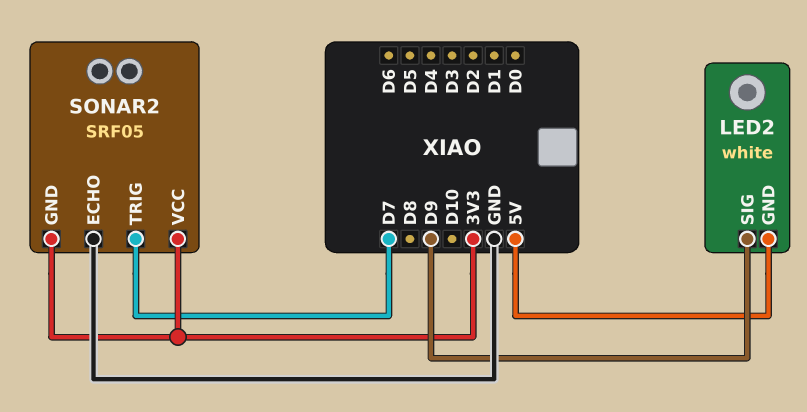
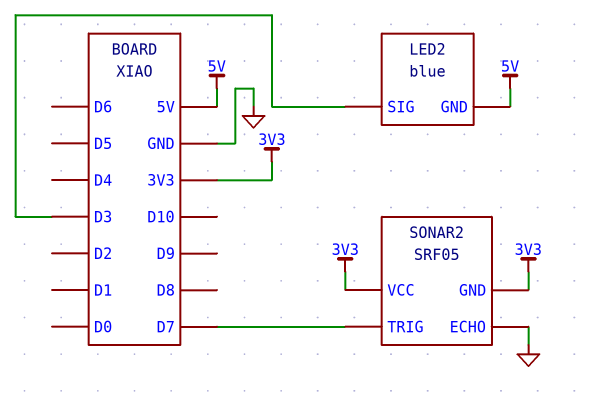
LED2: white -> blue
LED2 pin SIG: D9 -> D3

